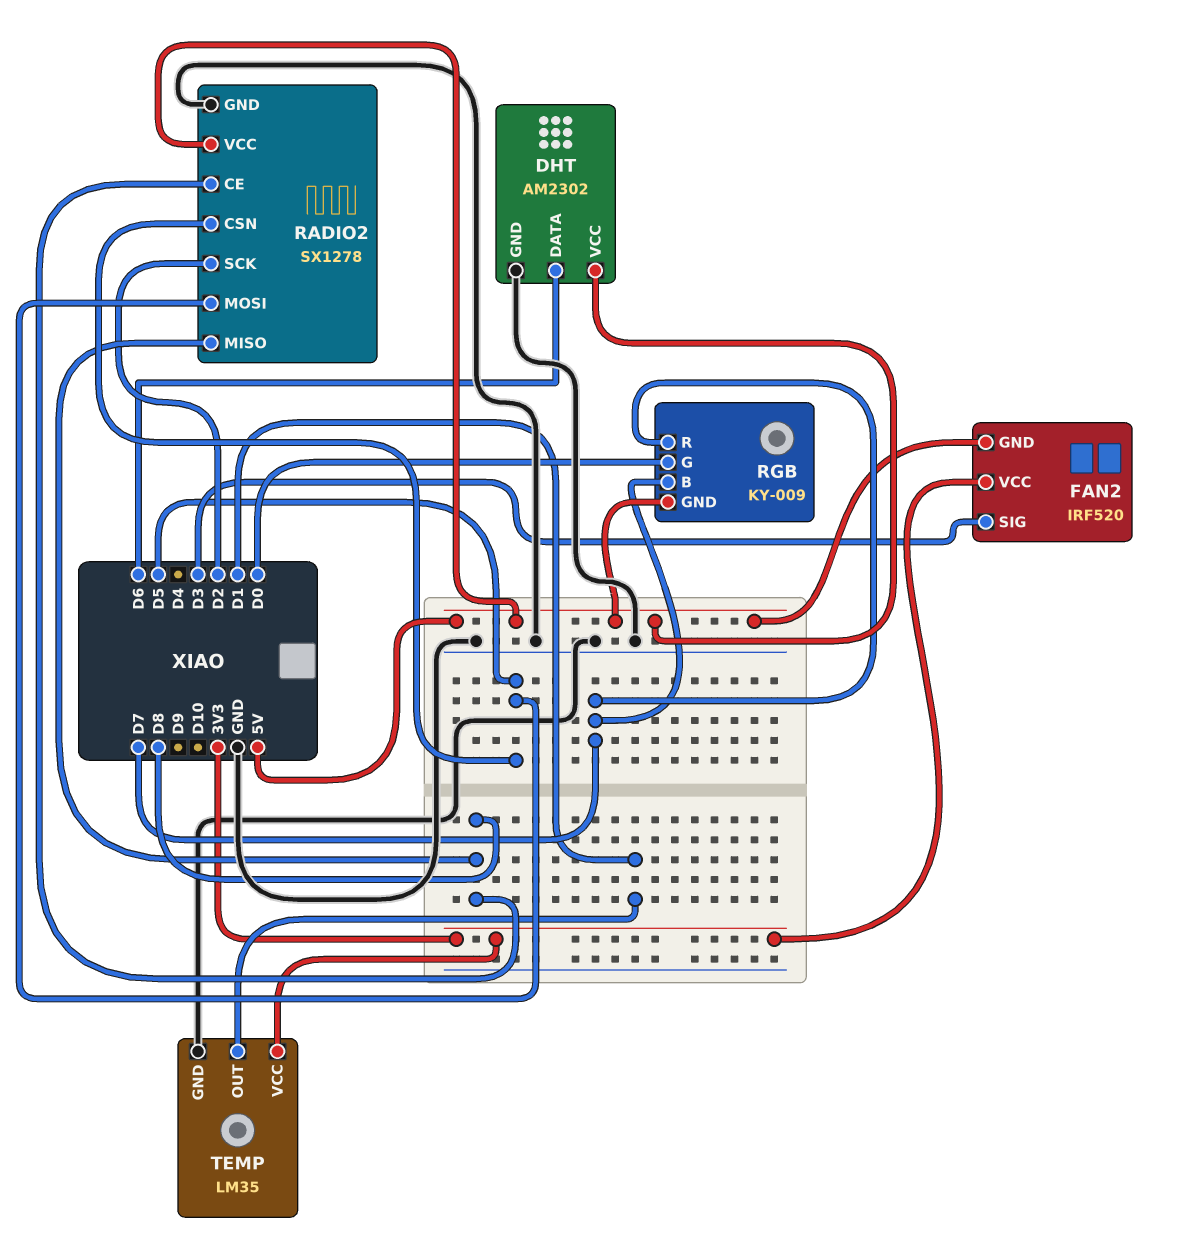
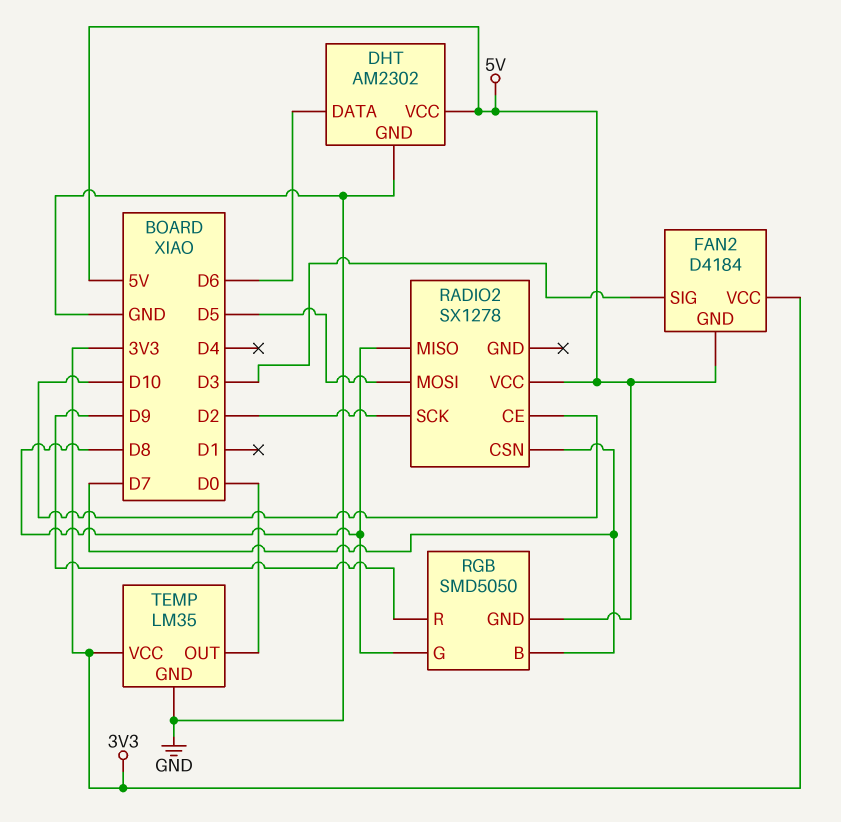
FAN2: IRF520 -> D4184
RADIO2 pin CE: D8 -> D10
RADIO2 pin CSN: D5 -> D7
RADIO2 pin GND: GND -> none
RGB: KY-009 -> SMD5050
RGB pin G: D0 -> D8
RGB pin R: D7 -> D9
TEMP pin OUT: D1 -> D0

